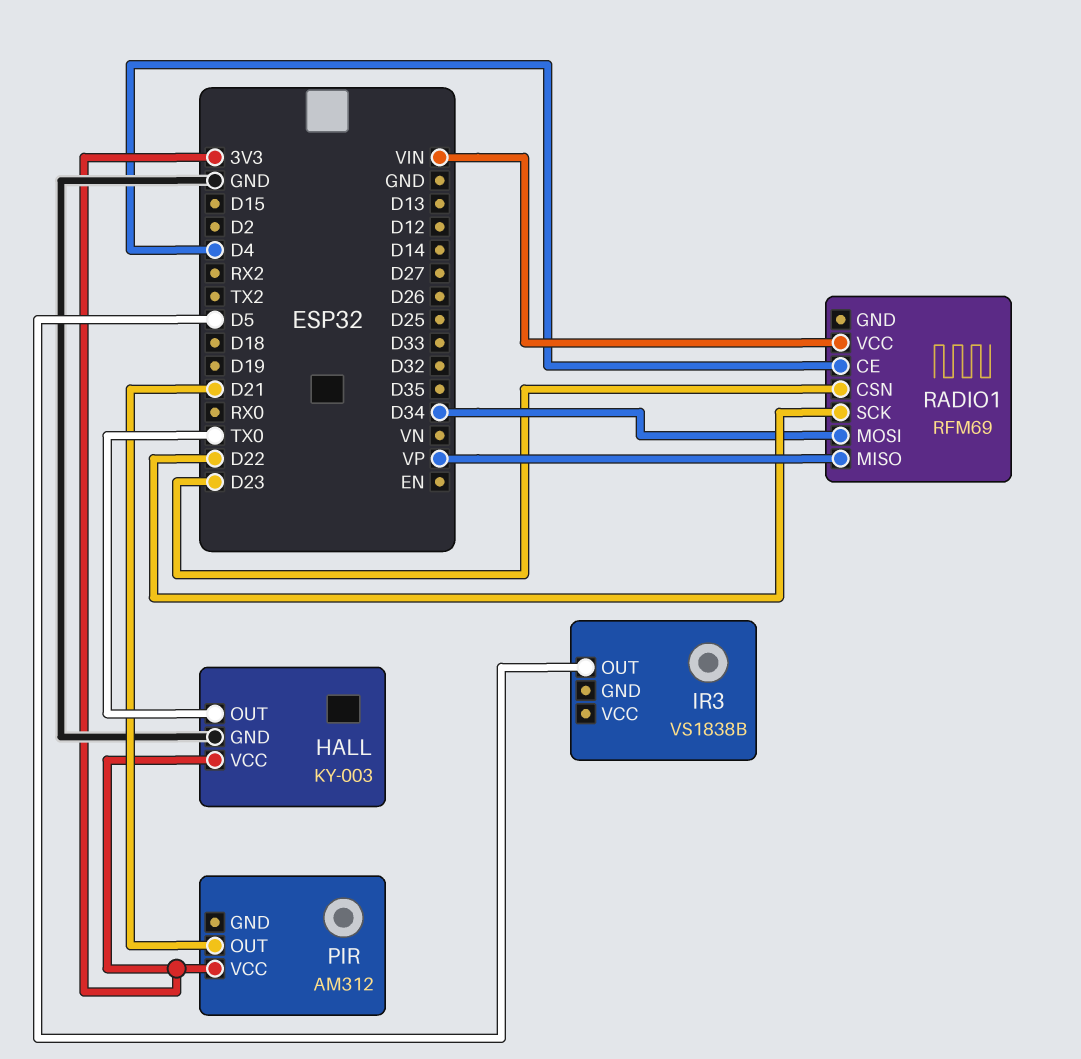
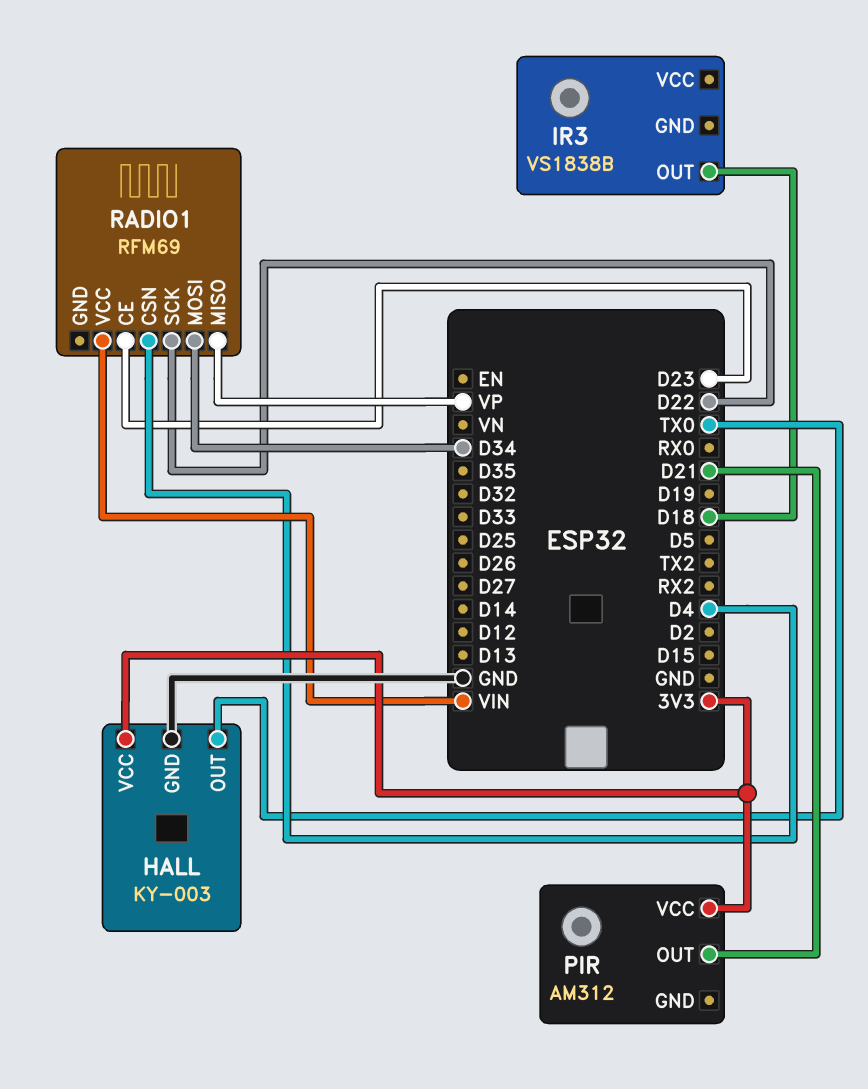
IR3 pin OUT: D5 -> D18
RADIO1 pin CE: D4 -> D23
RADIO1 pin CSN: D23 -> D4

